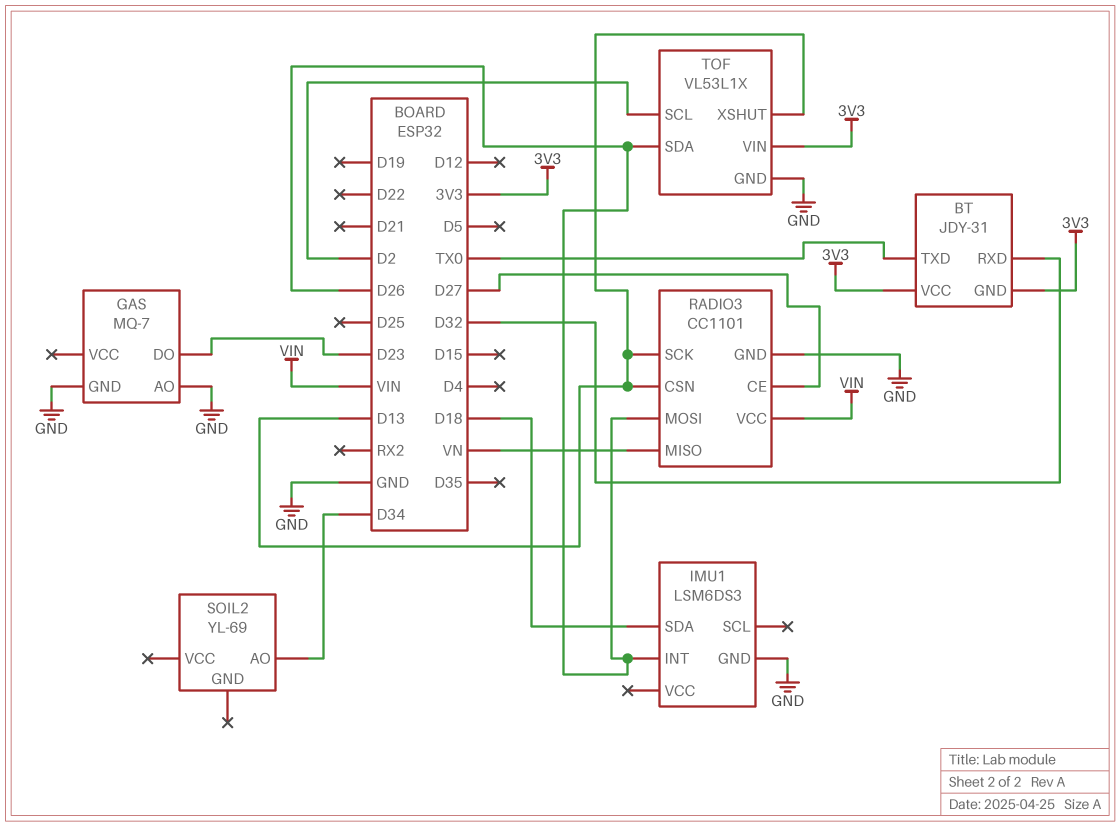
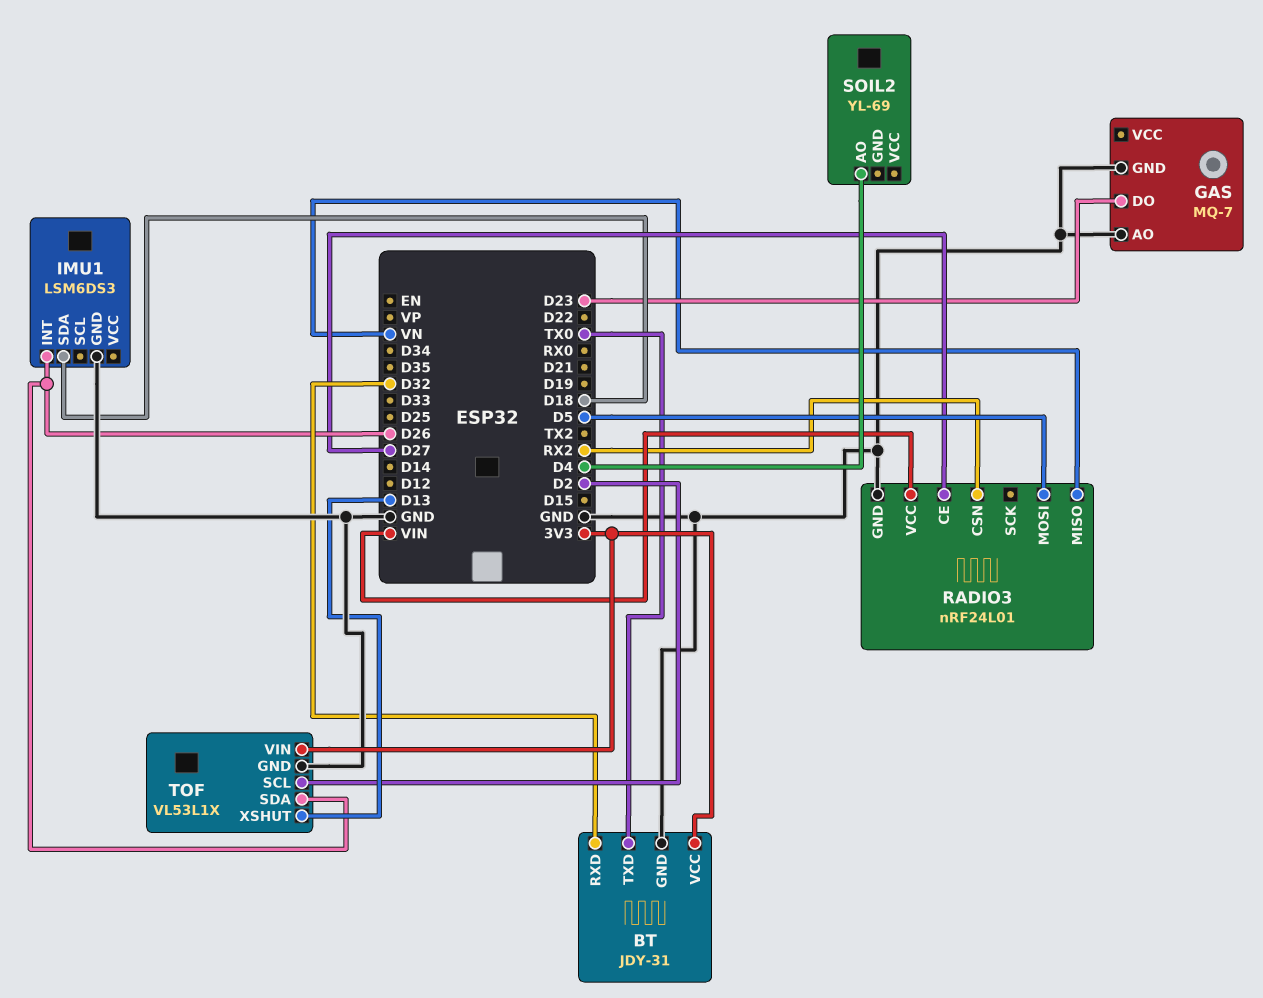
BT pin GND: 3V3 -> GND
RADIO3: CC1101 -> nRF24L01
RADIO3 pin CSN: D13 -> RX2
RADIO3 pin MOSI: D26 -> D5
RADIO3 pin SCK: D13 -> none
SOIL2 pin AO: D34 -> D4

